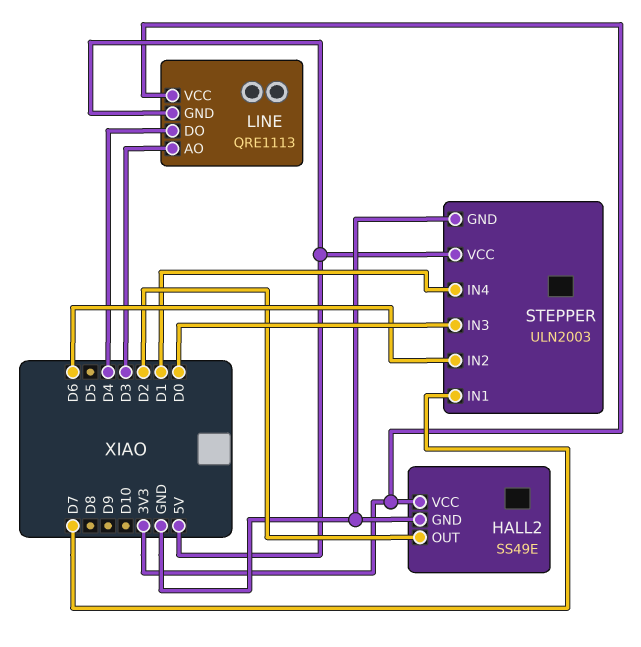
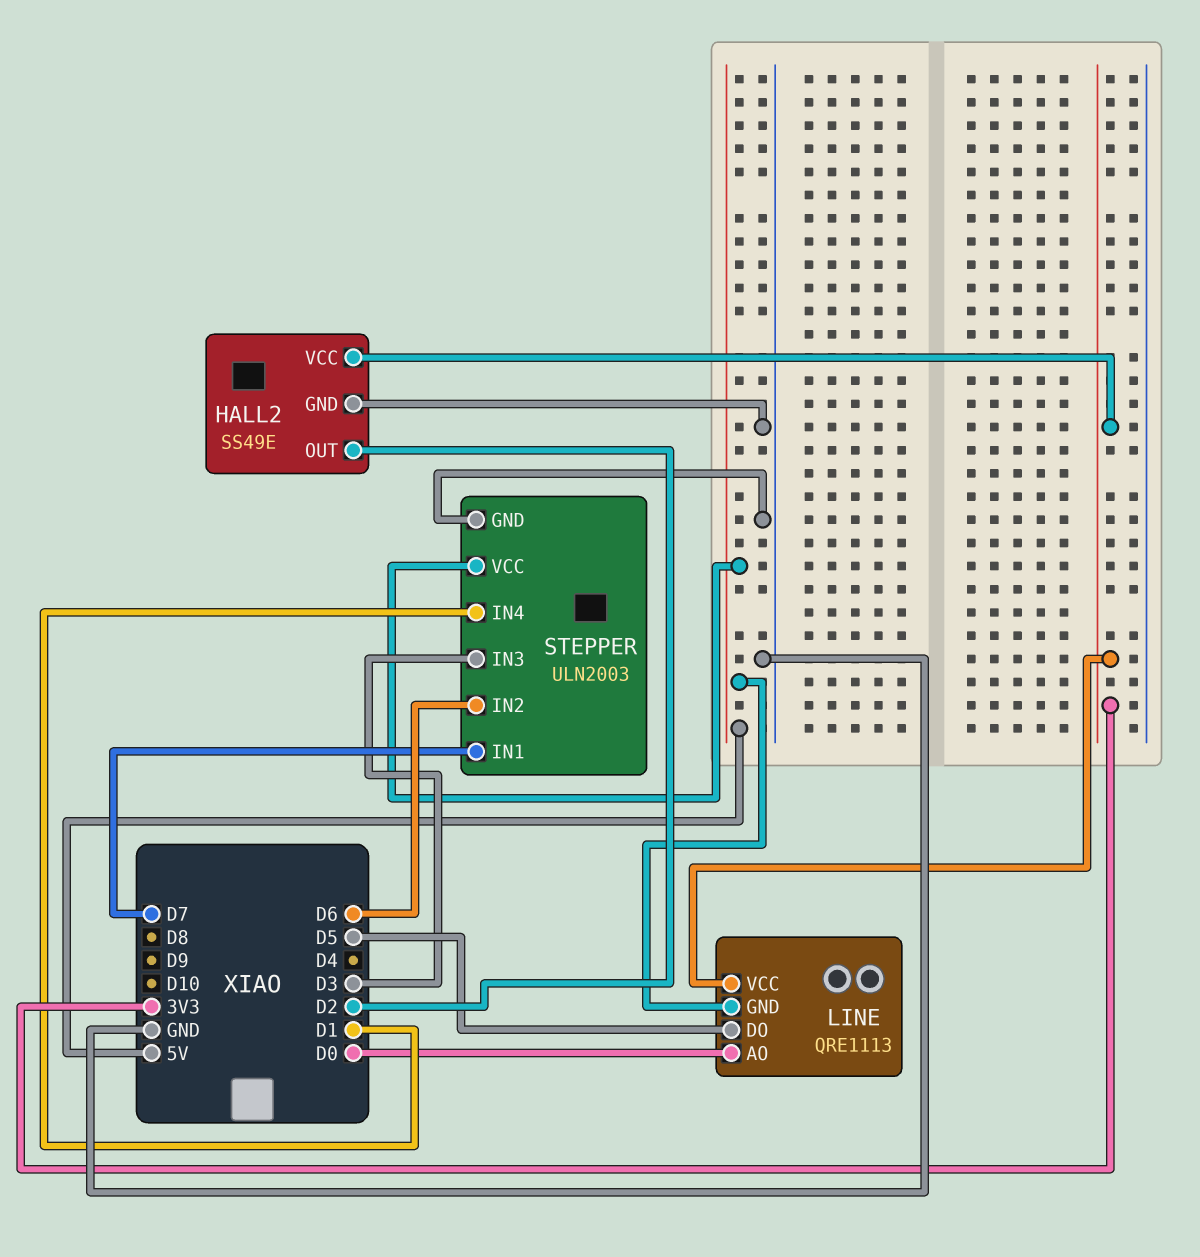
LINE pin AO: D3 -> D0
LINE pin DO: D4 -> D5
STEPPER pin IN3: D0 -> D3

